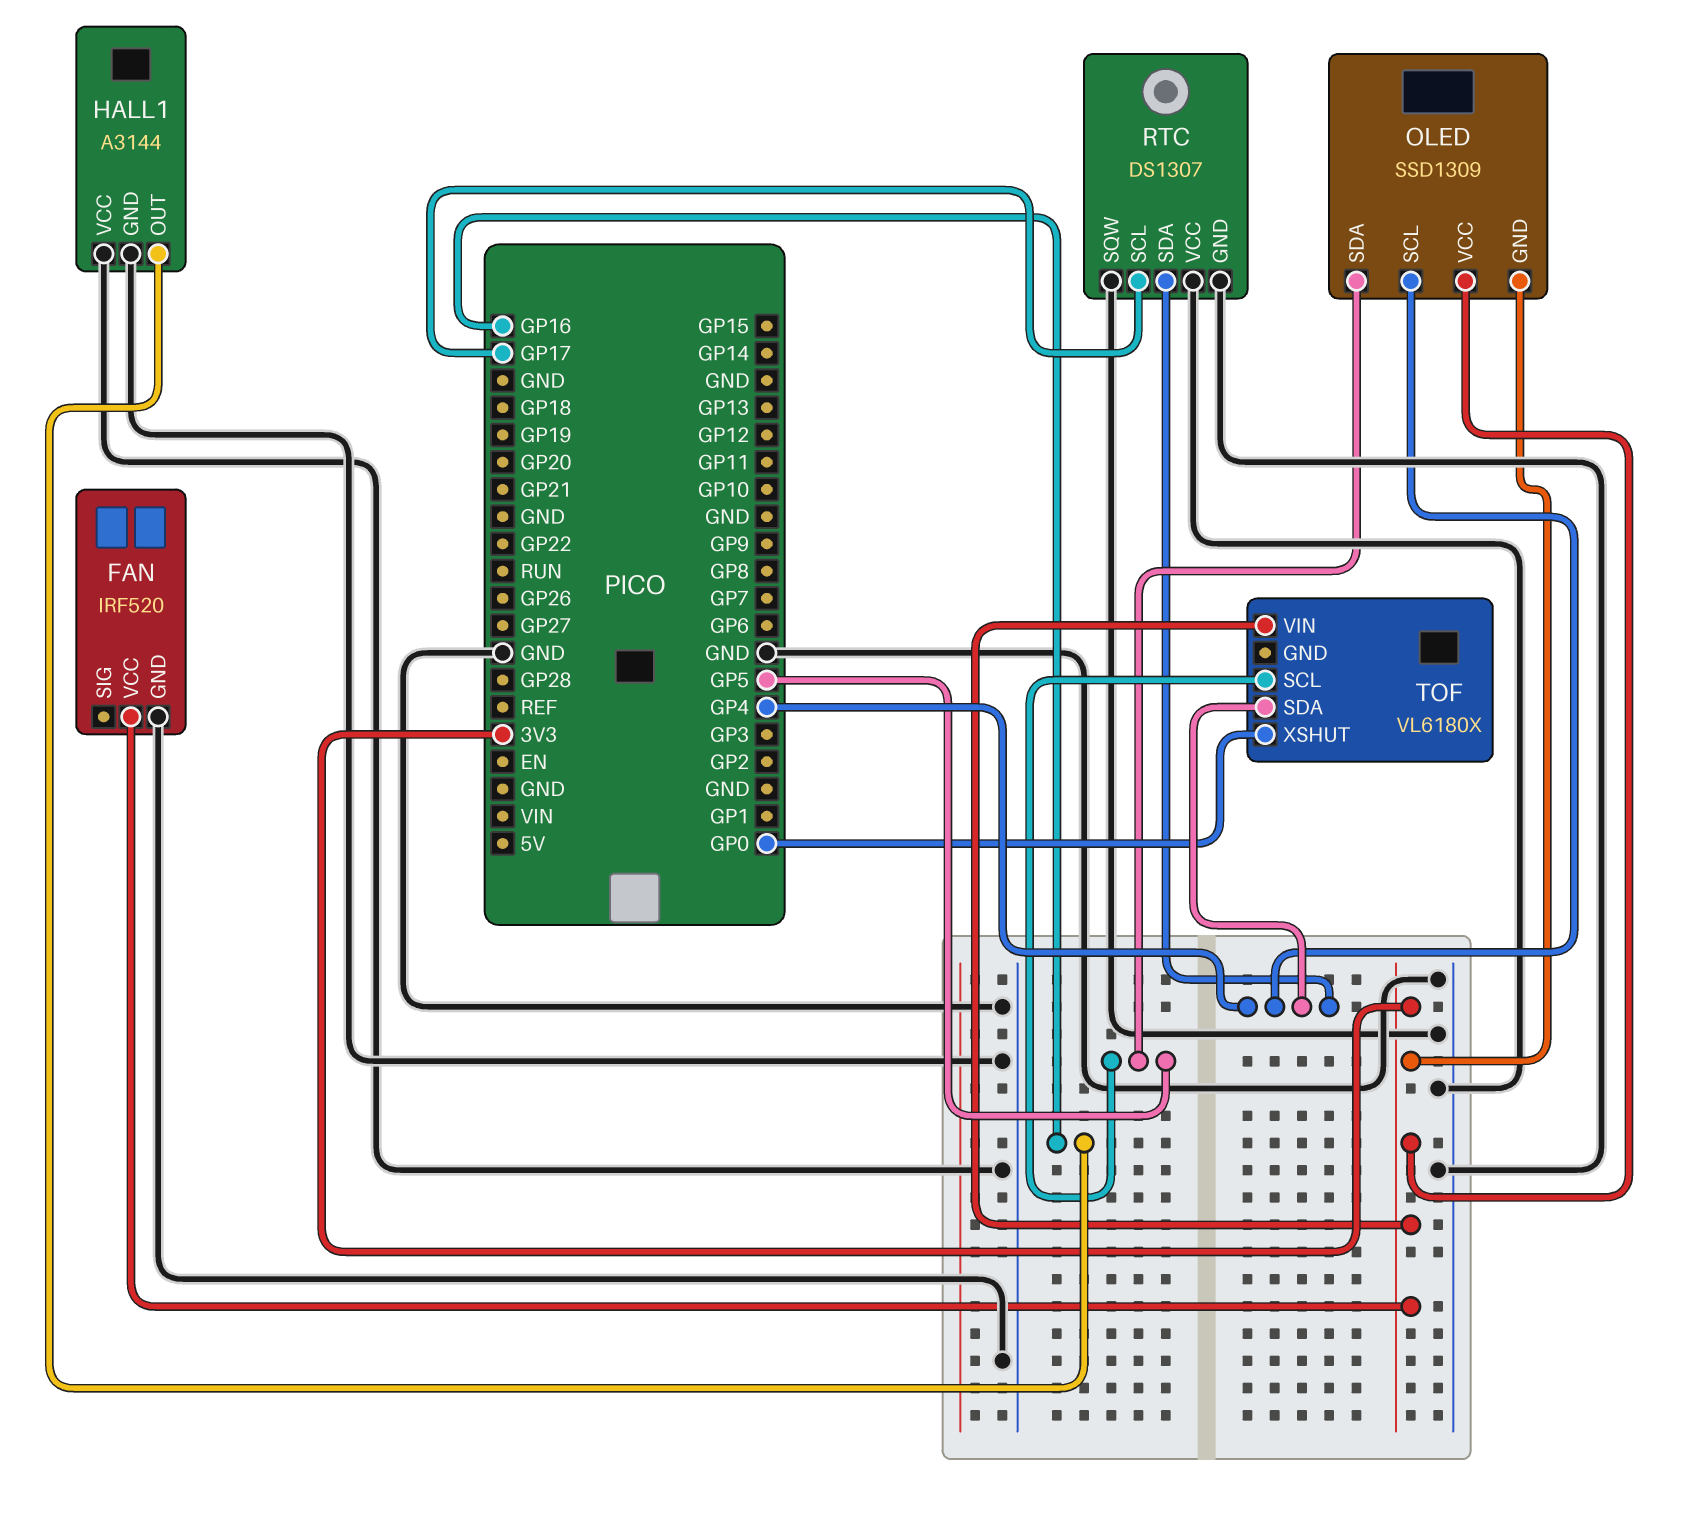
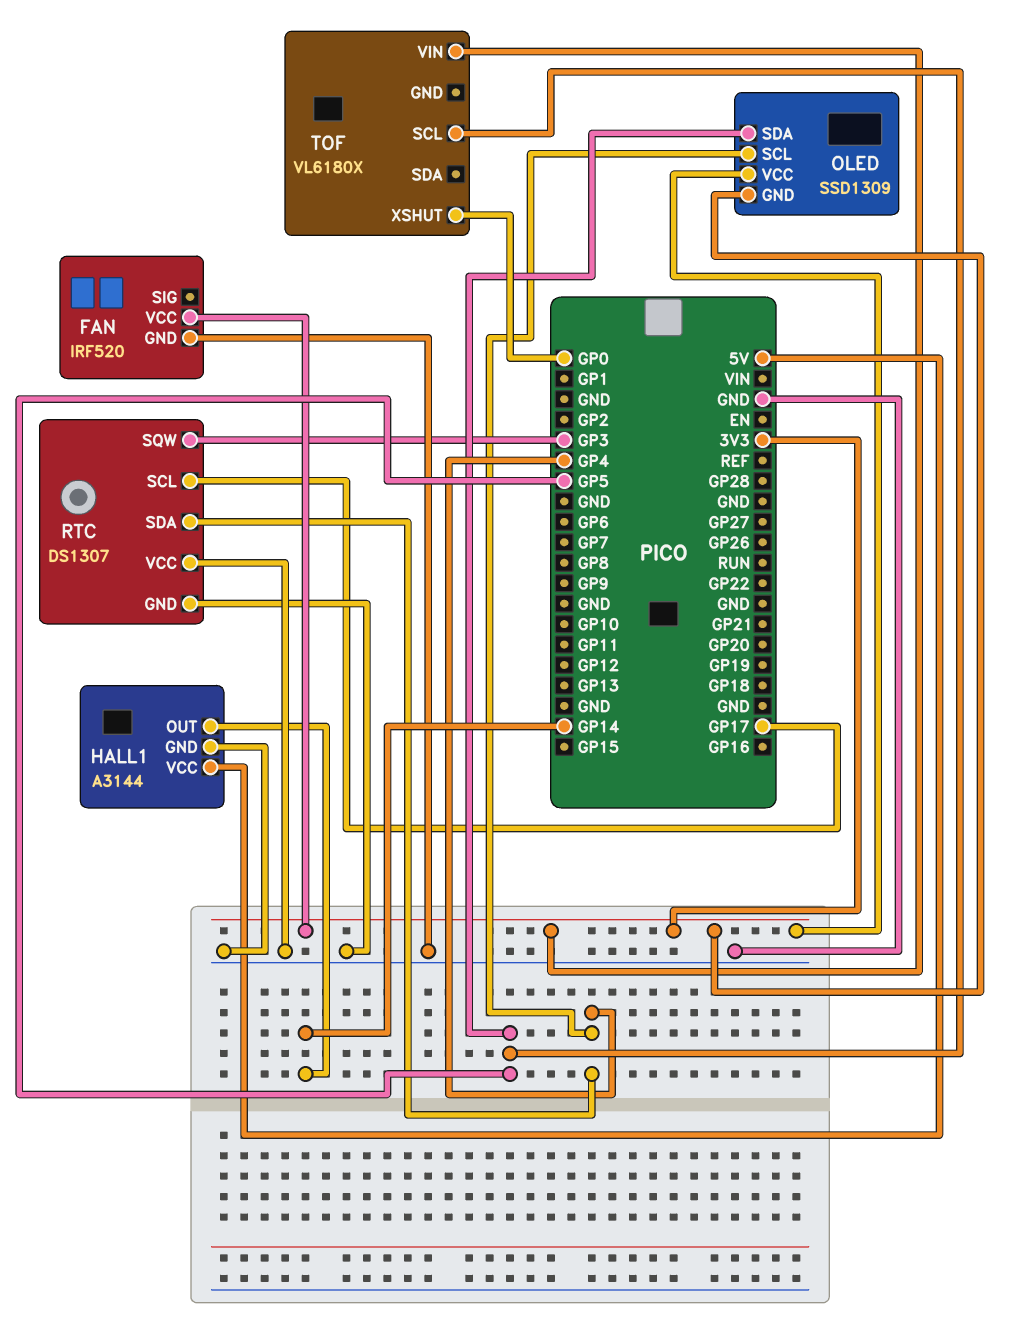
HALL1 pin OUT: GP16 -> GP14
HALL1 pin VCC: GND -> 5V
RTC pin SQW: GND -> GP3
TOF pin SDA: GP4 -> none

